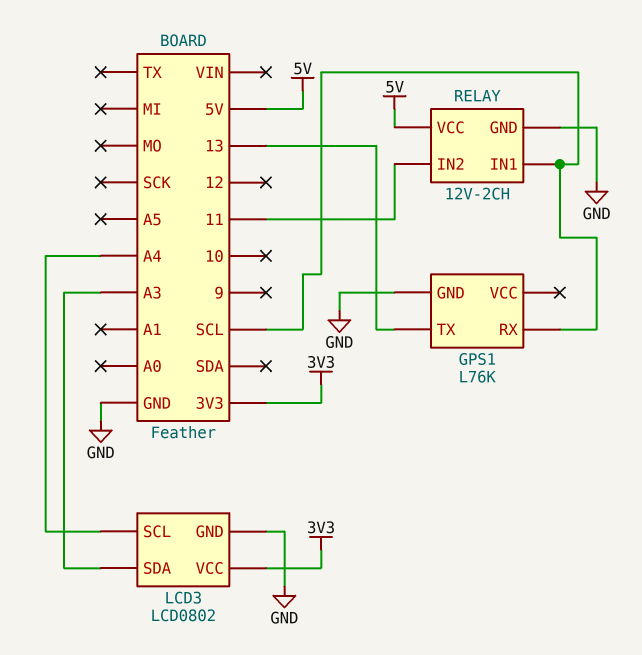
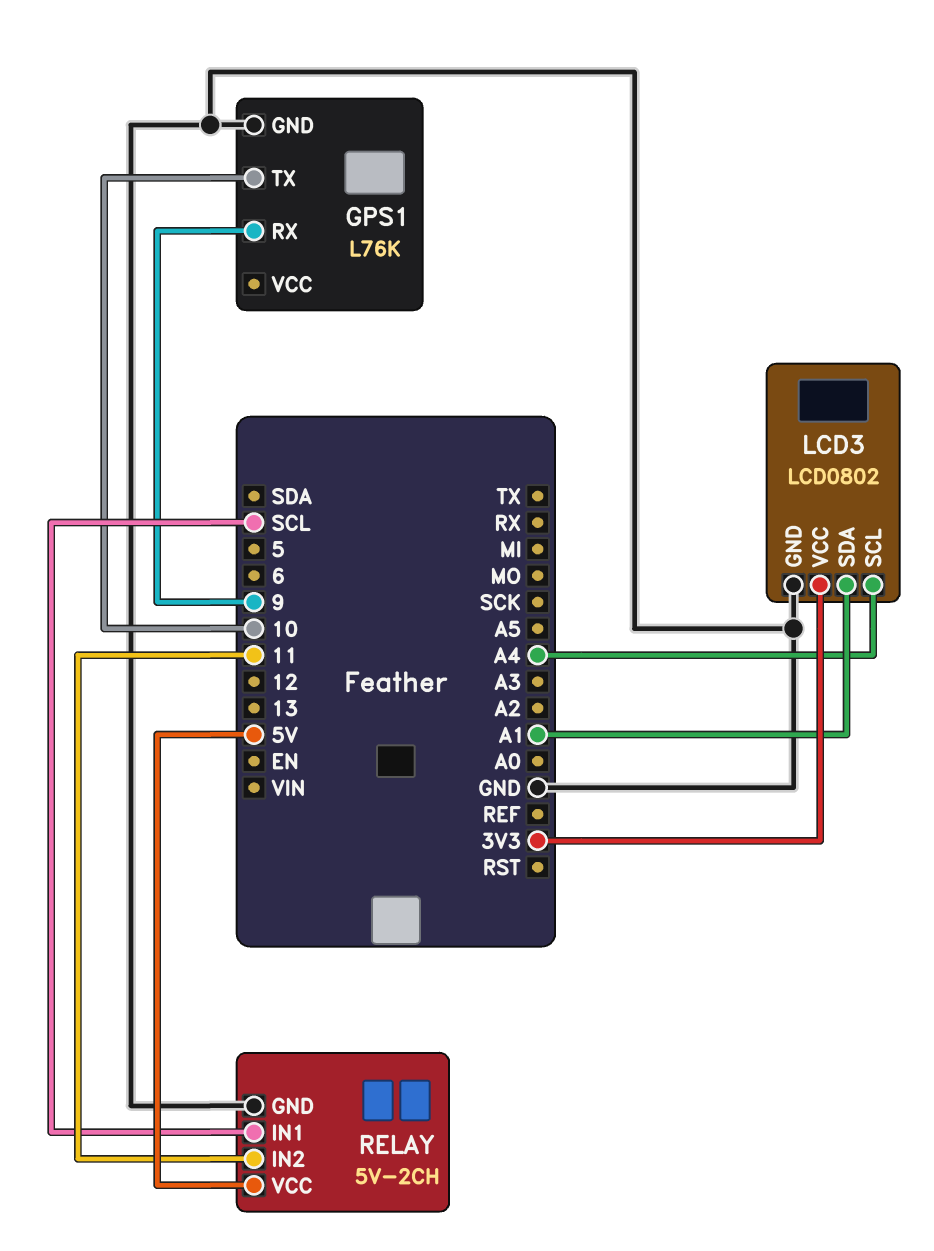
GPS1 pin RX: SCL -> 9
GPS1 pin TX: 13 -> 10
LCD3 pin SDA: A3 -> A1
RELAY: 12V-2CH -> 5V-2CH

